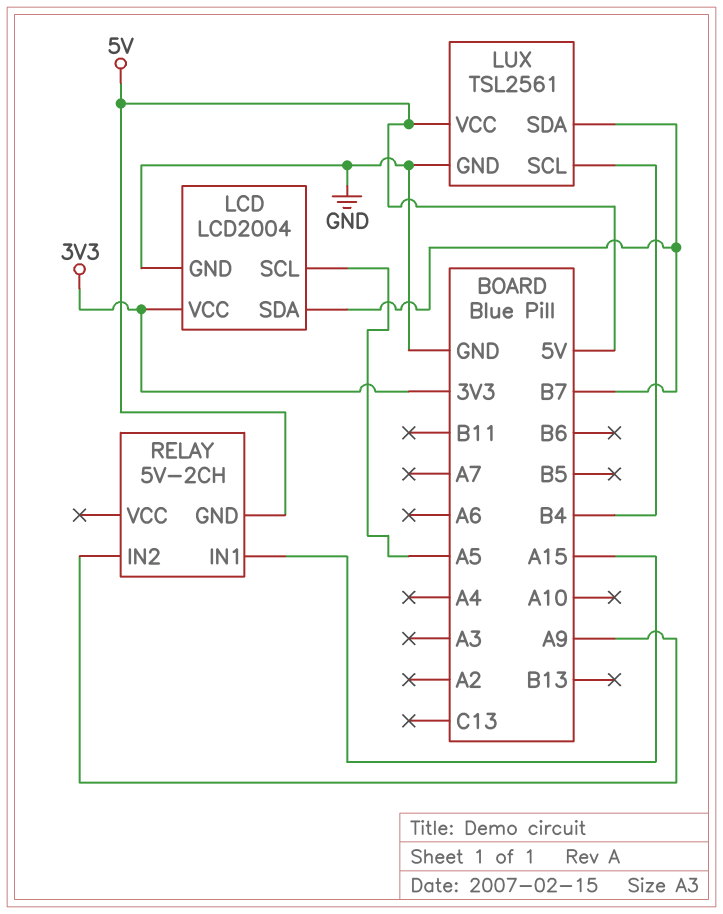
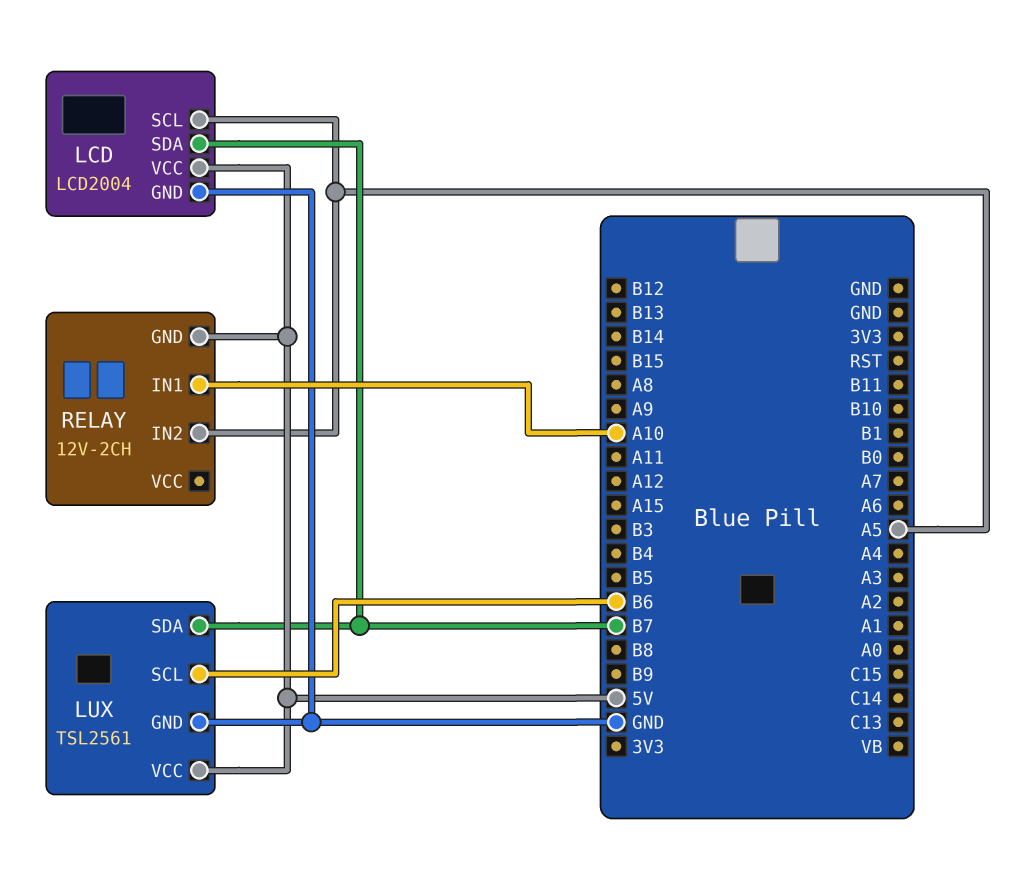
LCD pin VCC: 3V3 -> 5V
LUX pin SCL: B4 -> B6
RELAY: 5V-2CH -> 12V-2CH
RELAY pin IN1: A15 -> A10
RELAY pin IN2: A9 -> A5

